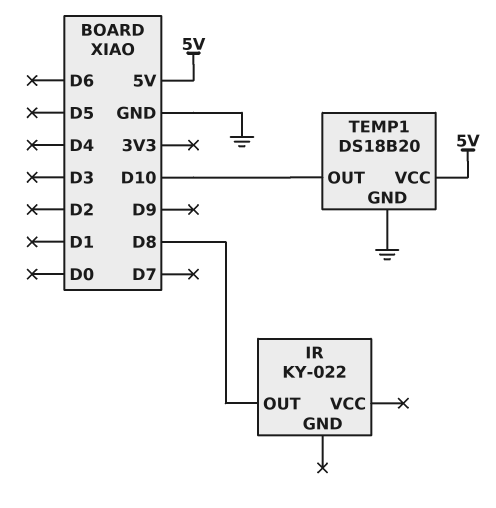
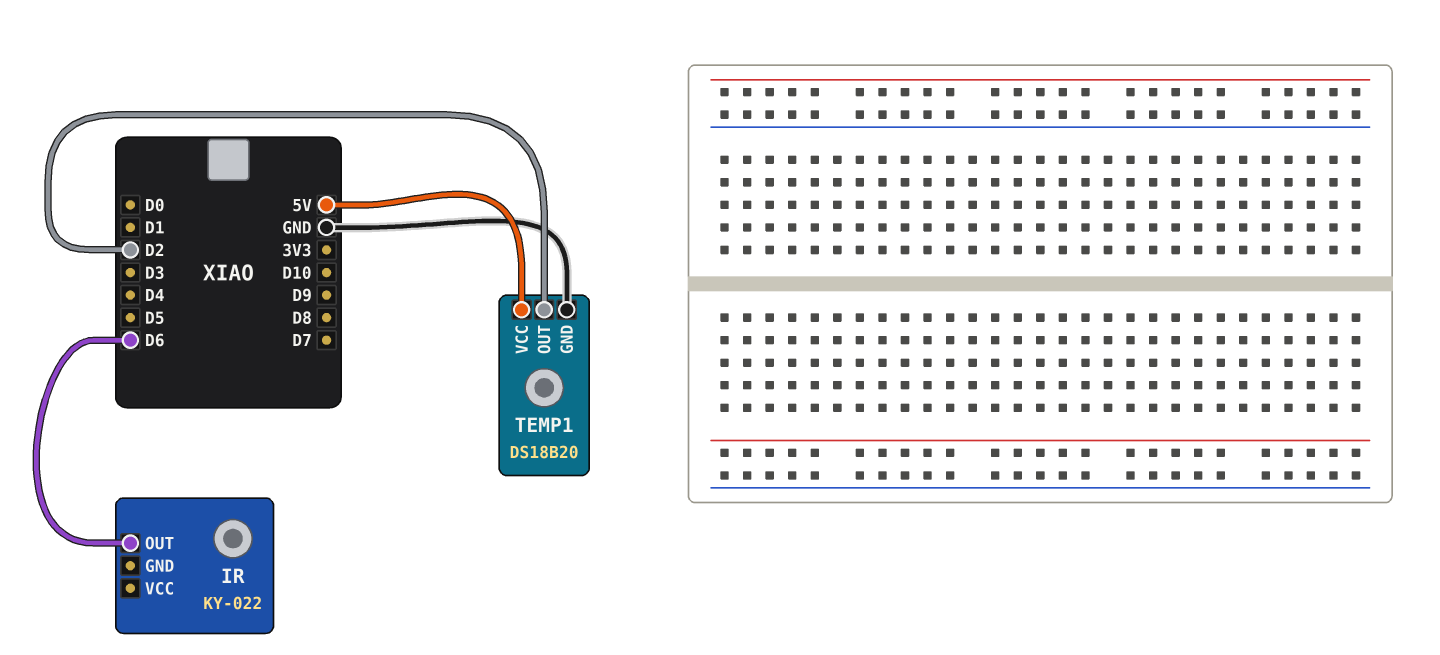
IR pin OUT: D8 -> D6
TEMP1 pin OUT: D10 -> D2

